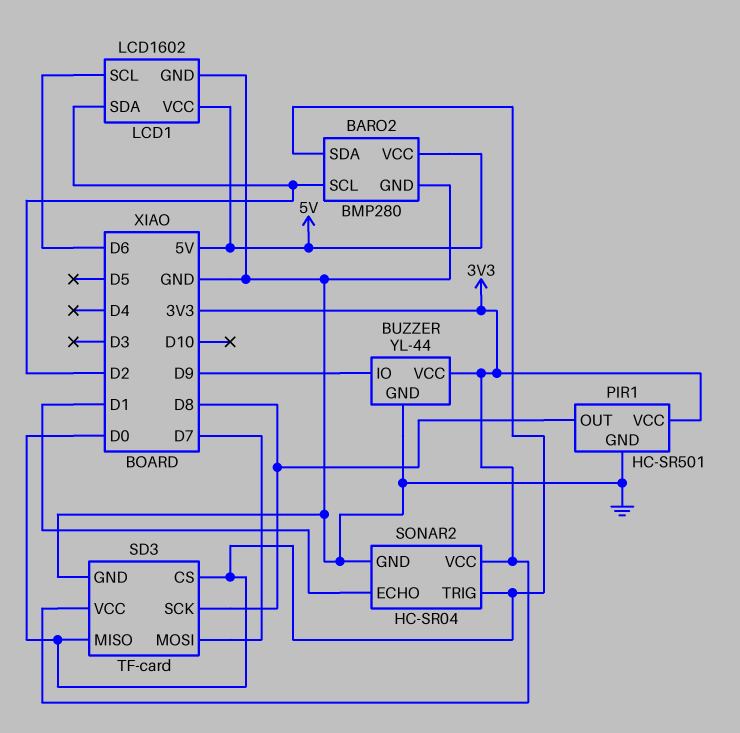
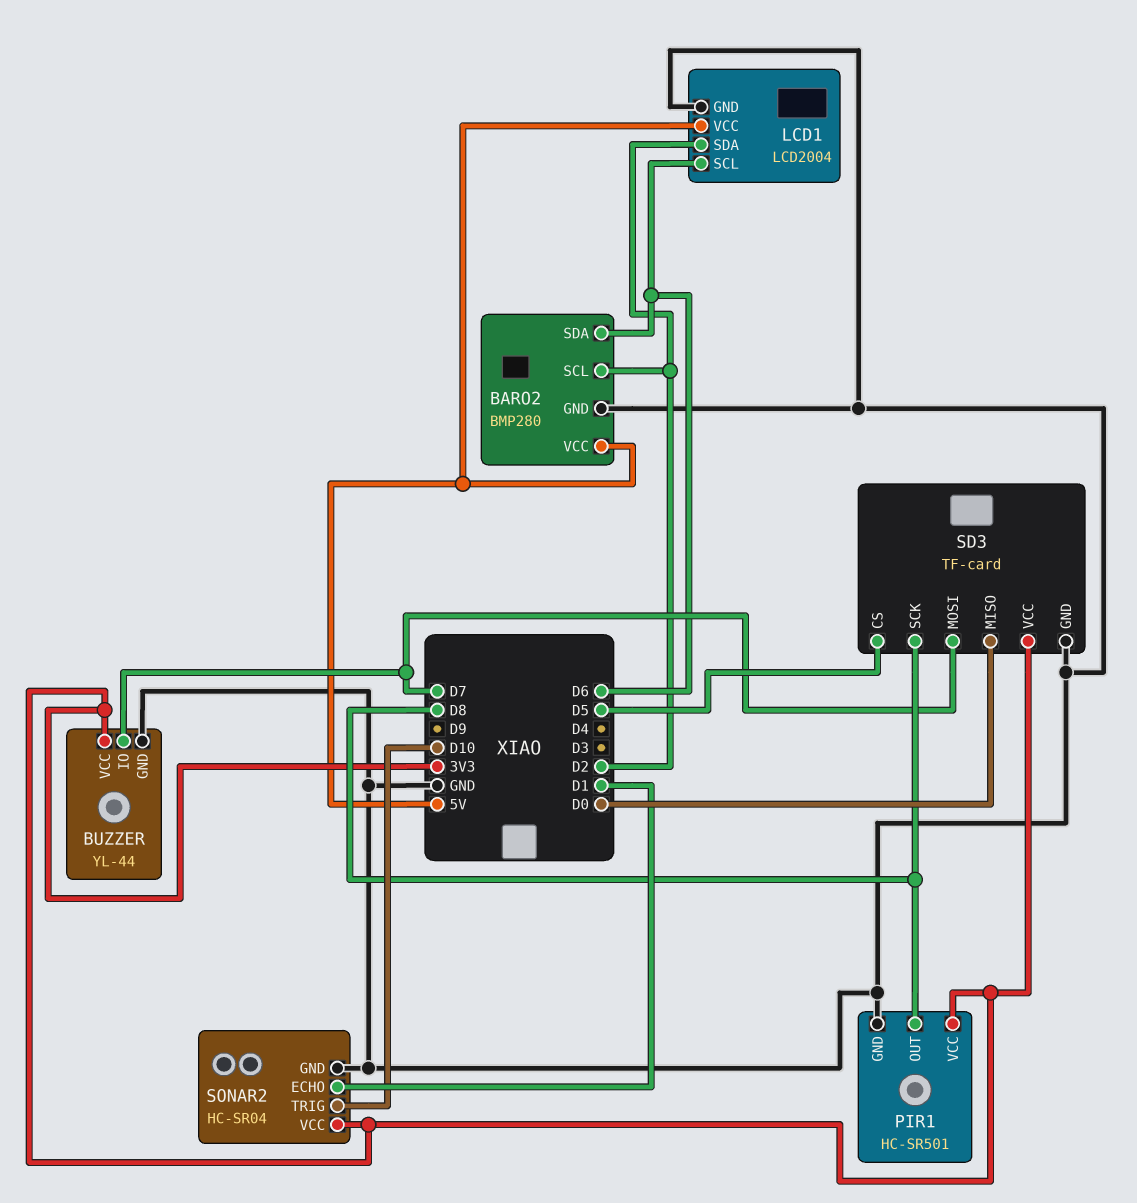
BARO2 pin SDA: D0 -> D6
BUZZER pin IO: D9 -> D7
LCD1: LCD1602 -> LCD2004
SD3 pin CS: D0 -> D5
SONAR2 pin TRIG: D0 -> D10

